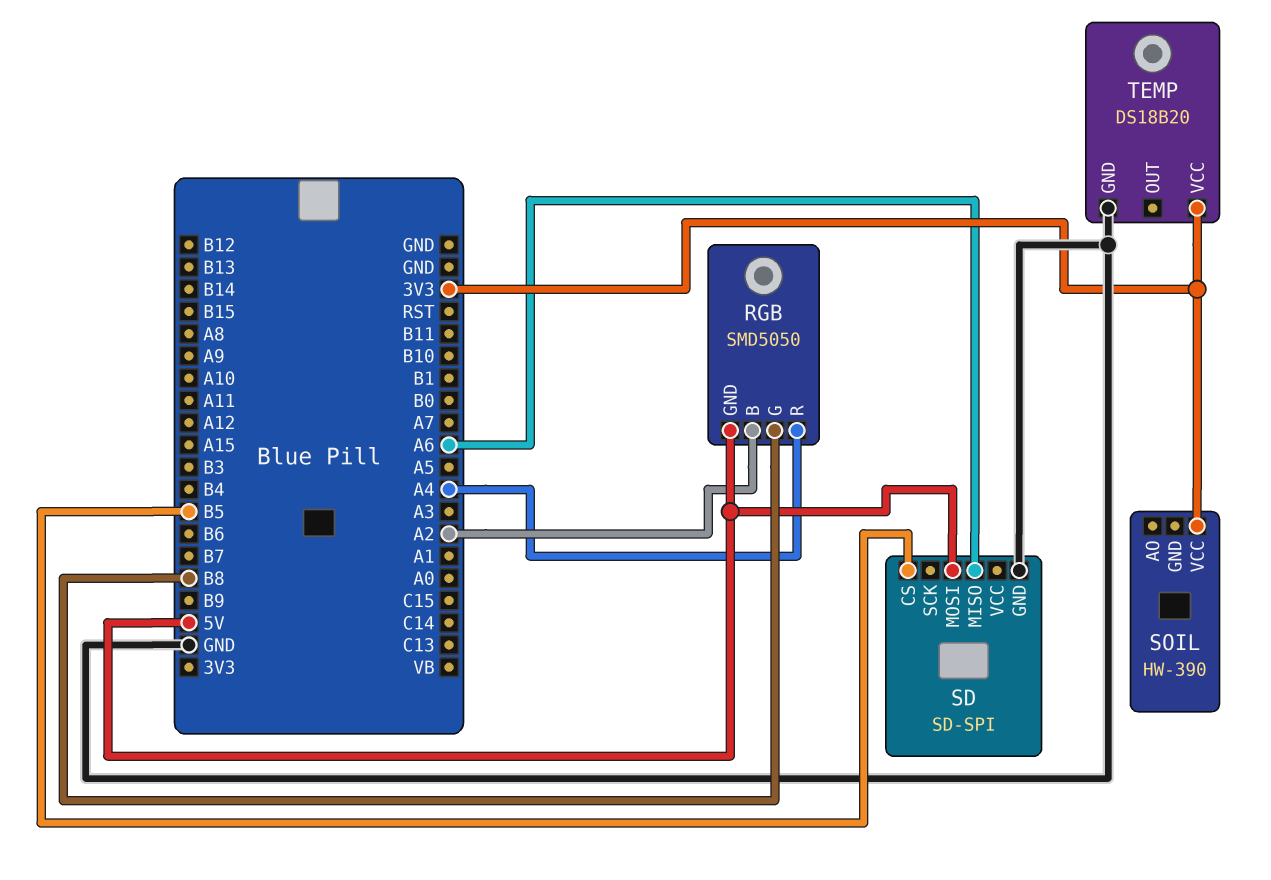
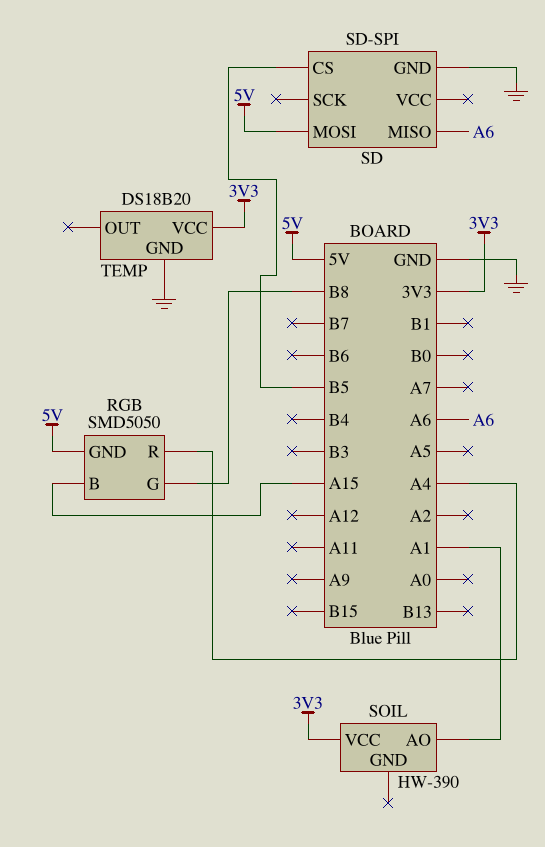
RGB pin B: A2 -> A15
SOIL pin AO: none -> A1

